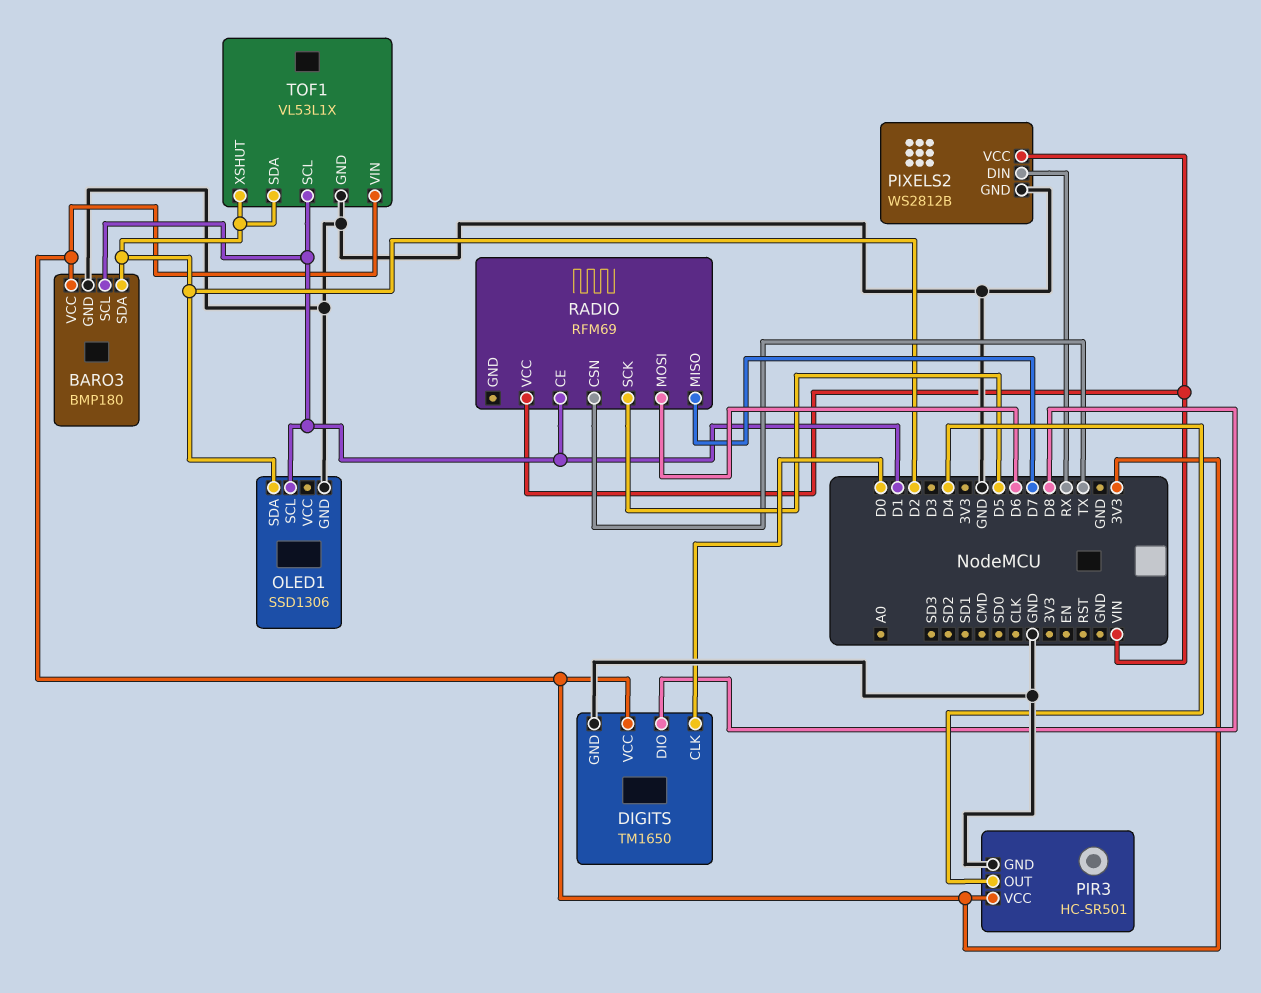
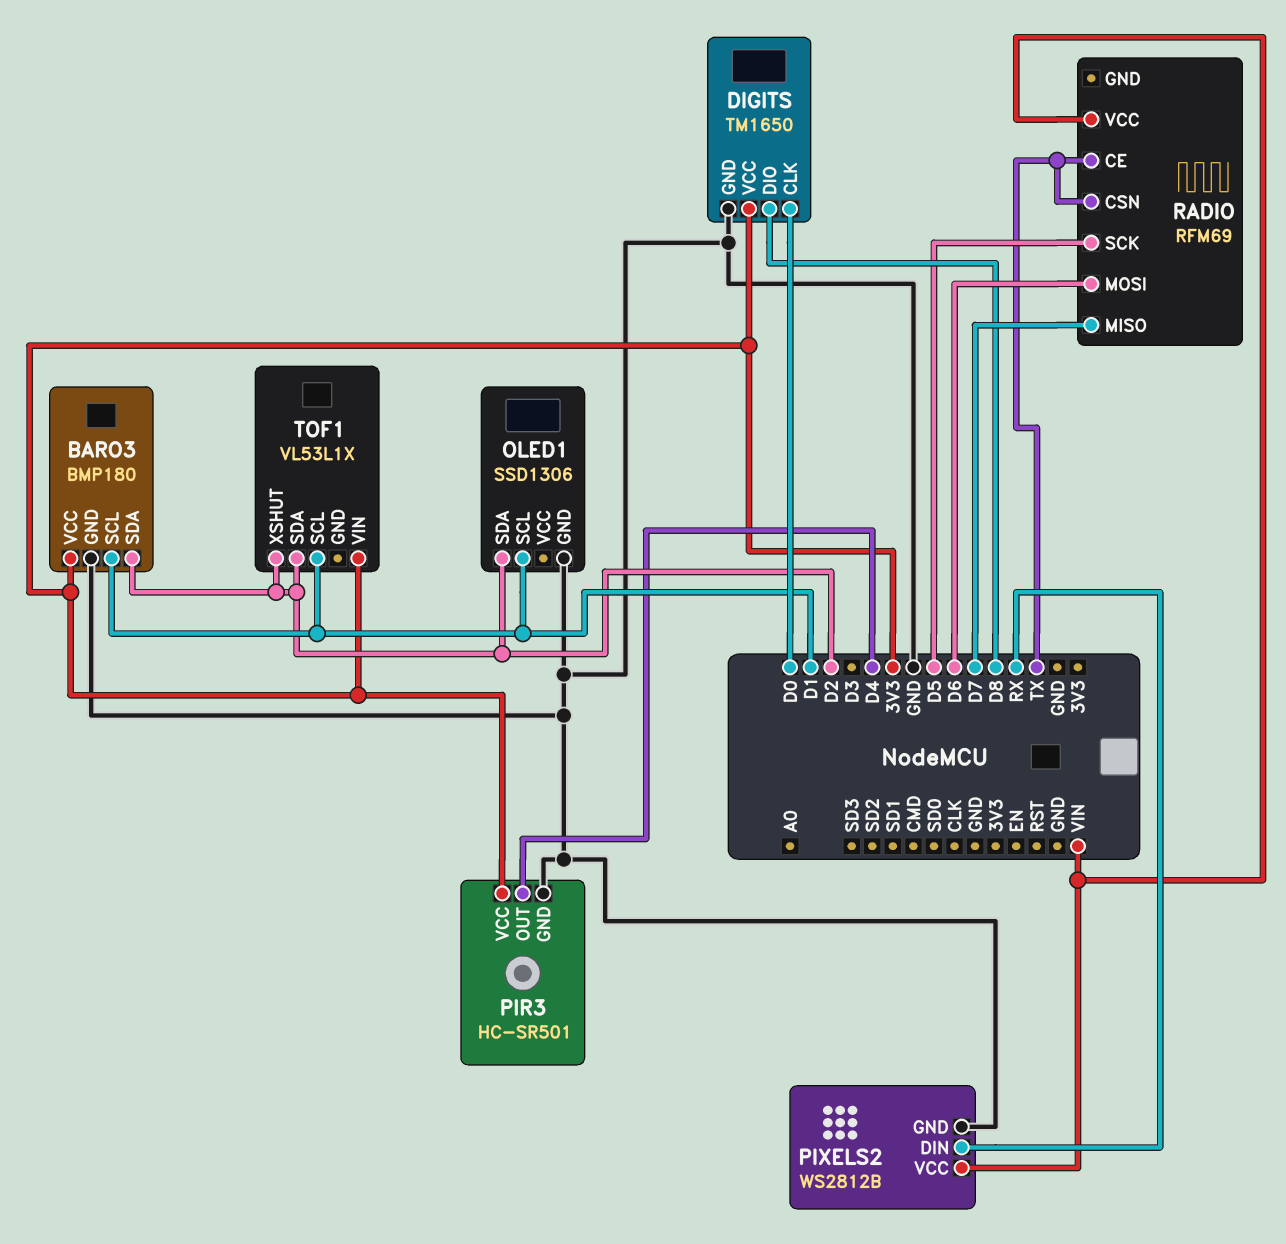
RADIO pin CE: D1 -> TX
TOF1 pin GND: GND -> none

